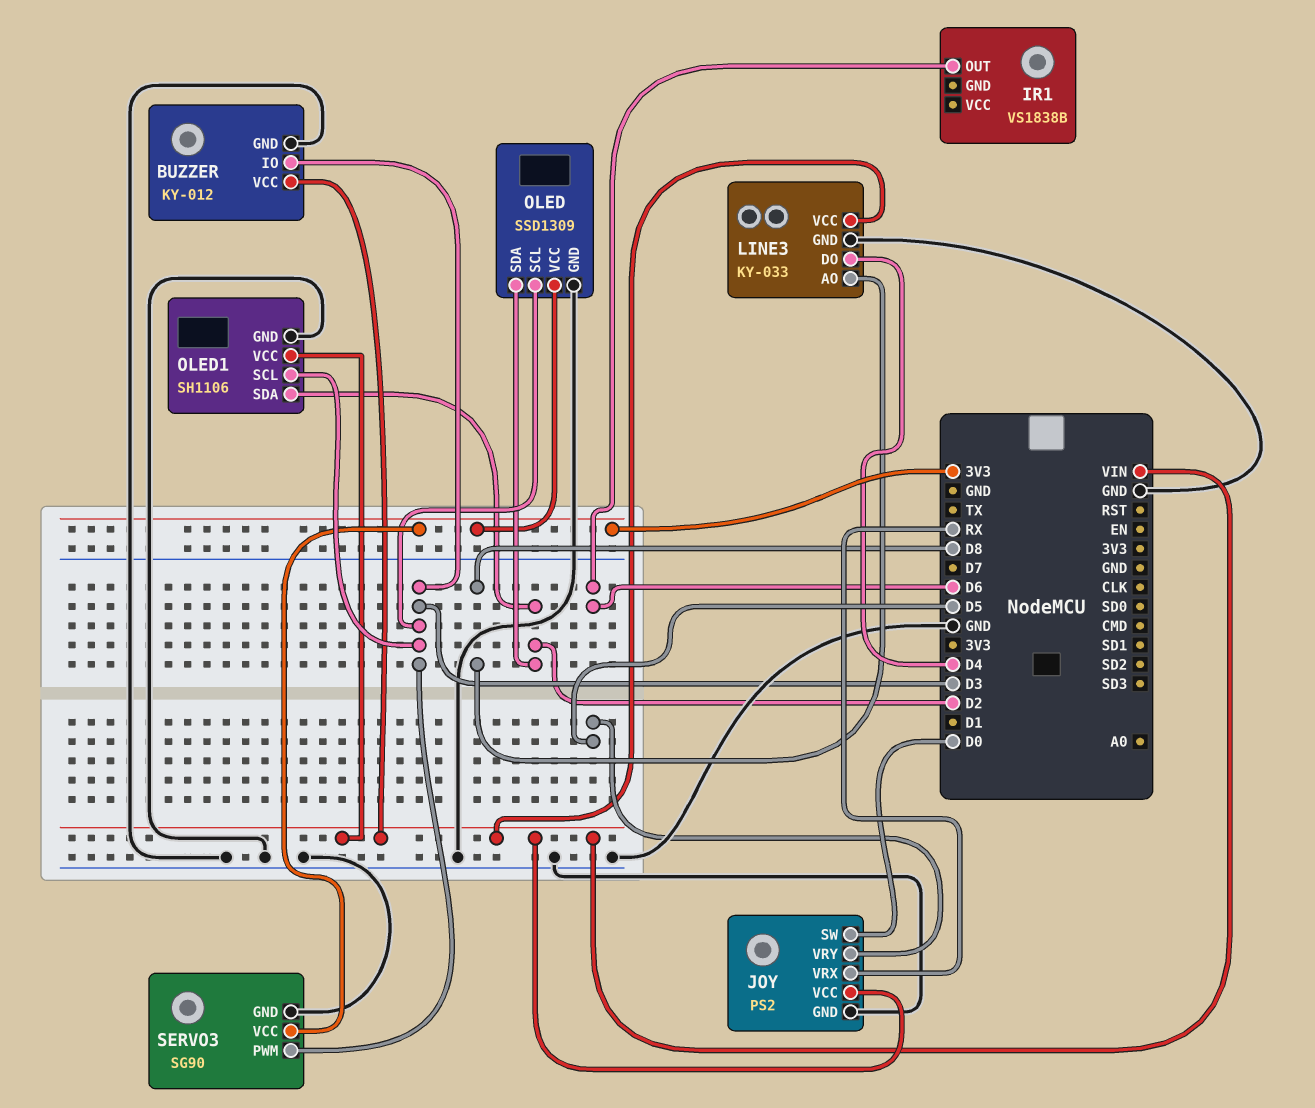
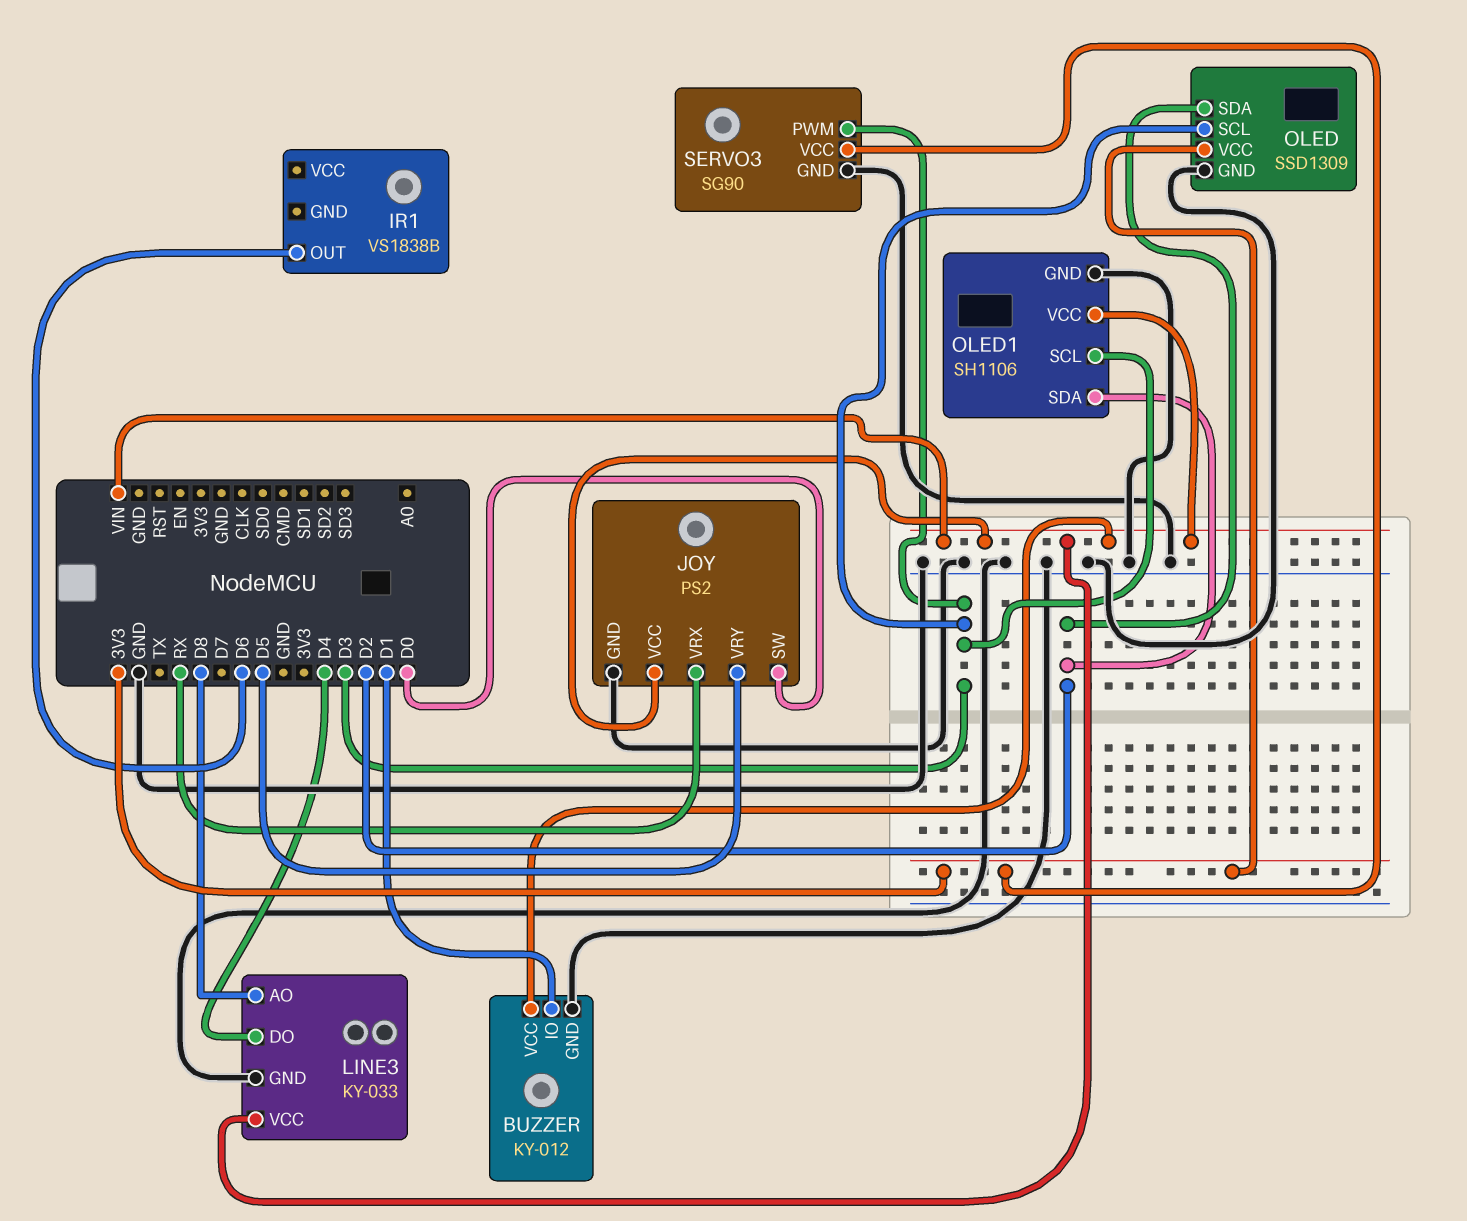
BUZZER pin IO: D3 -> D1

